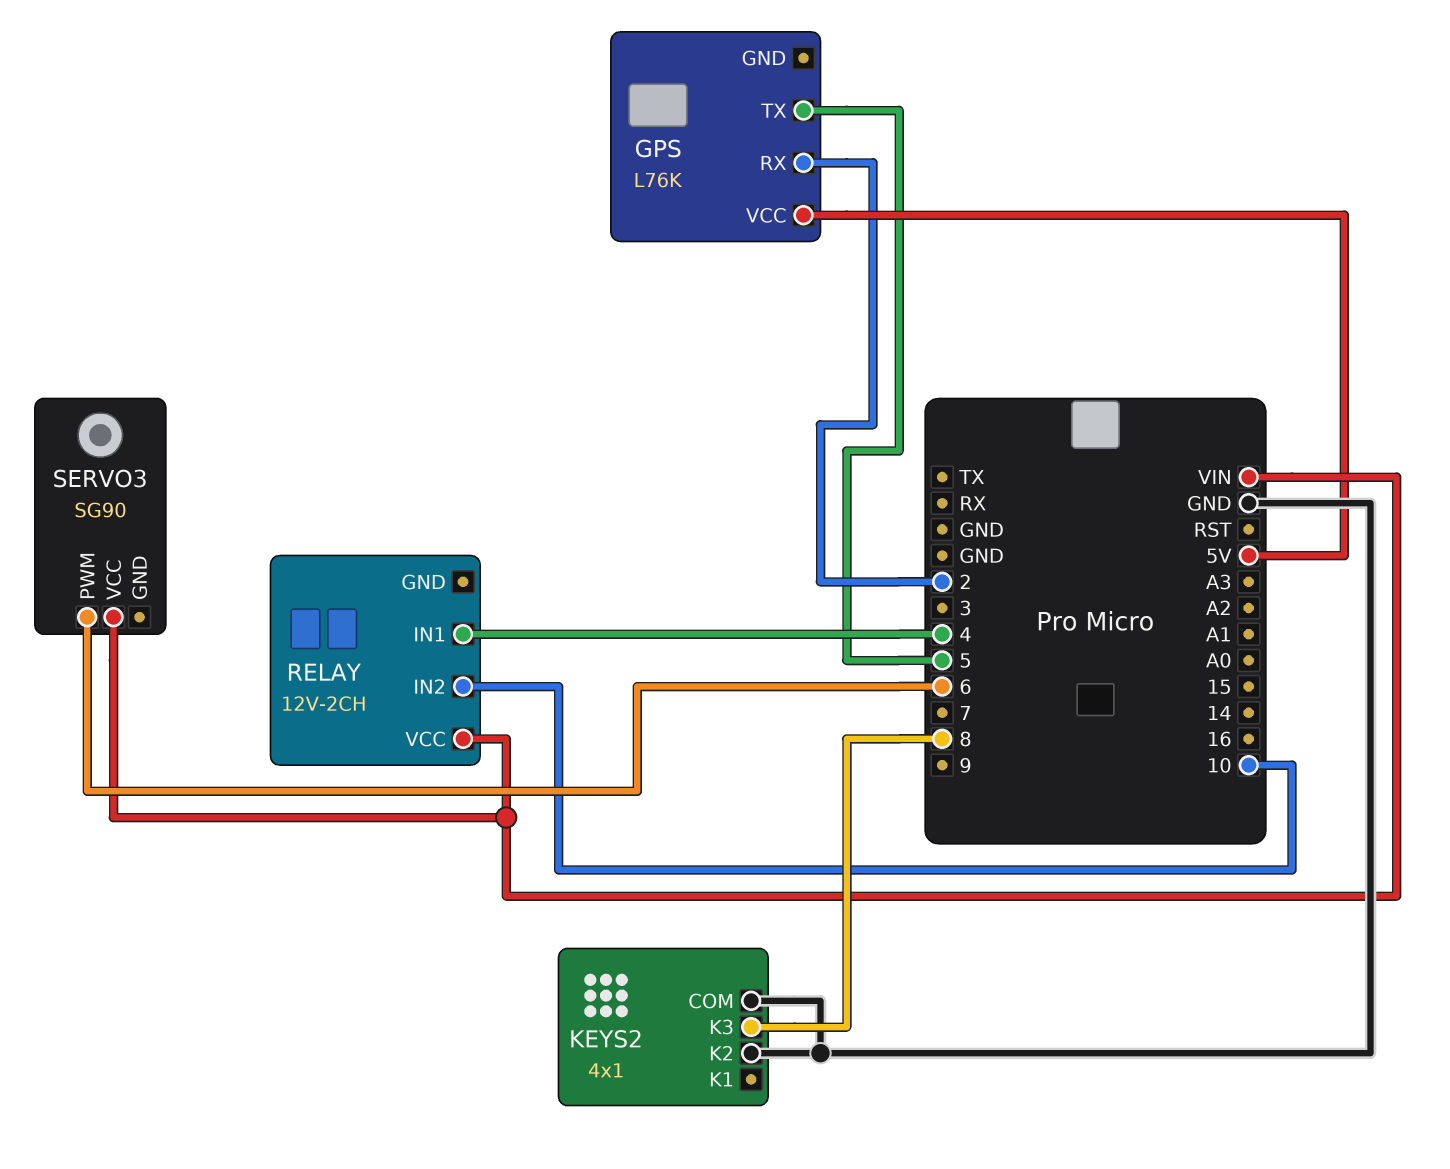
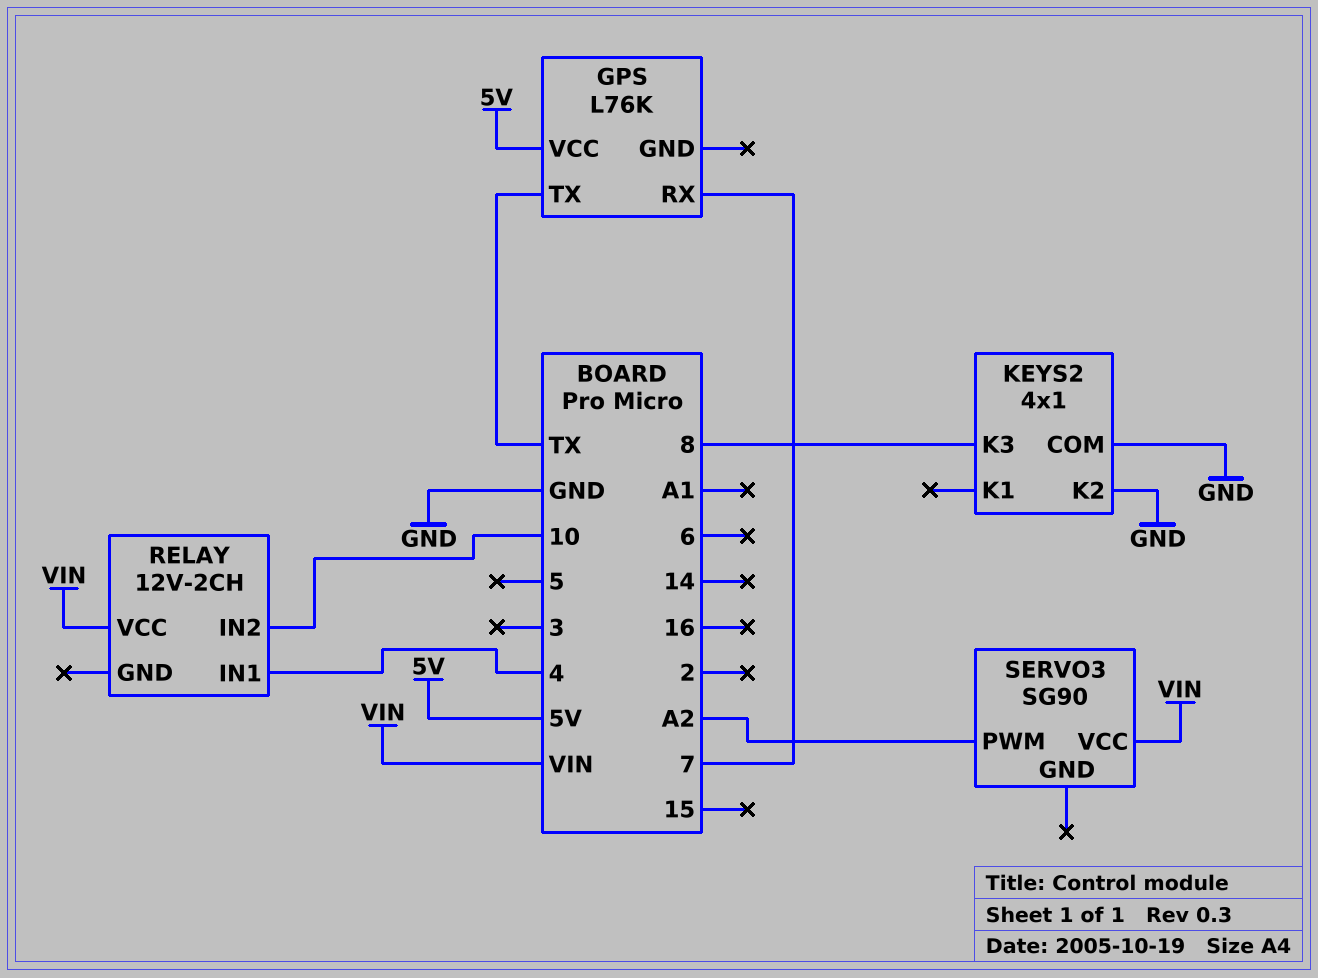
GPS pin RX: 2 -> 7
GPS pin TX: 5 -> TX
SERVO3 pin PWM: 6 -> A2

